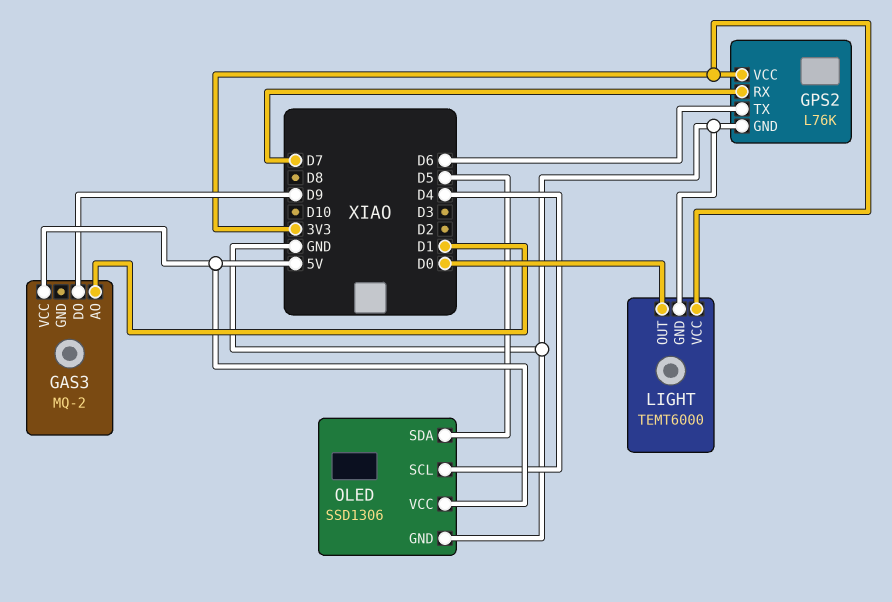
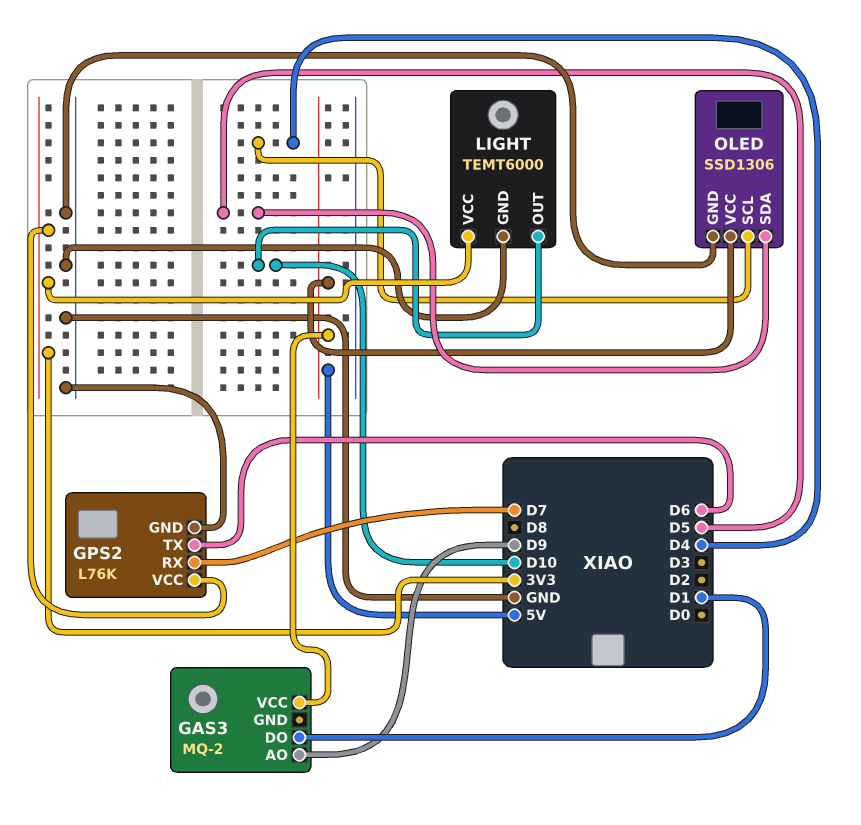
GAS3 pin AO: D1 -> D9
GAS3 pin DO: D9 -> D1
LIGHT pin OUT: D0 -> D10

